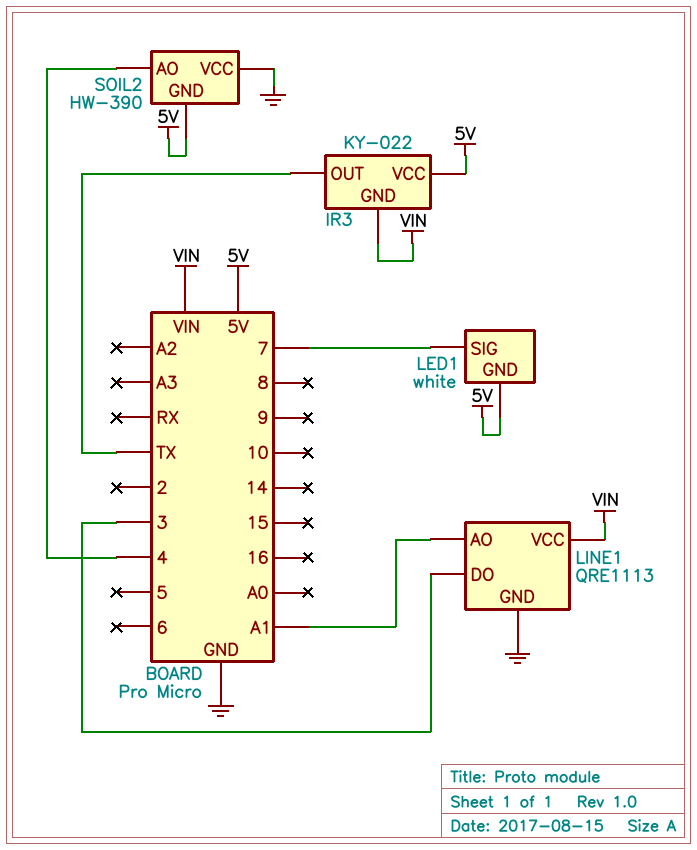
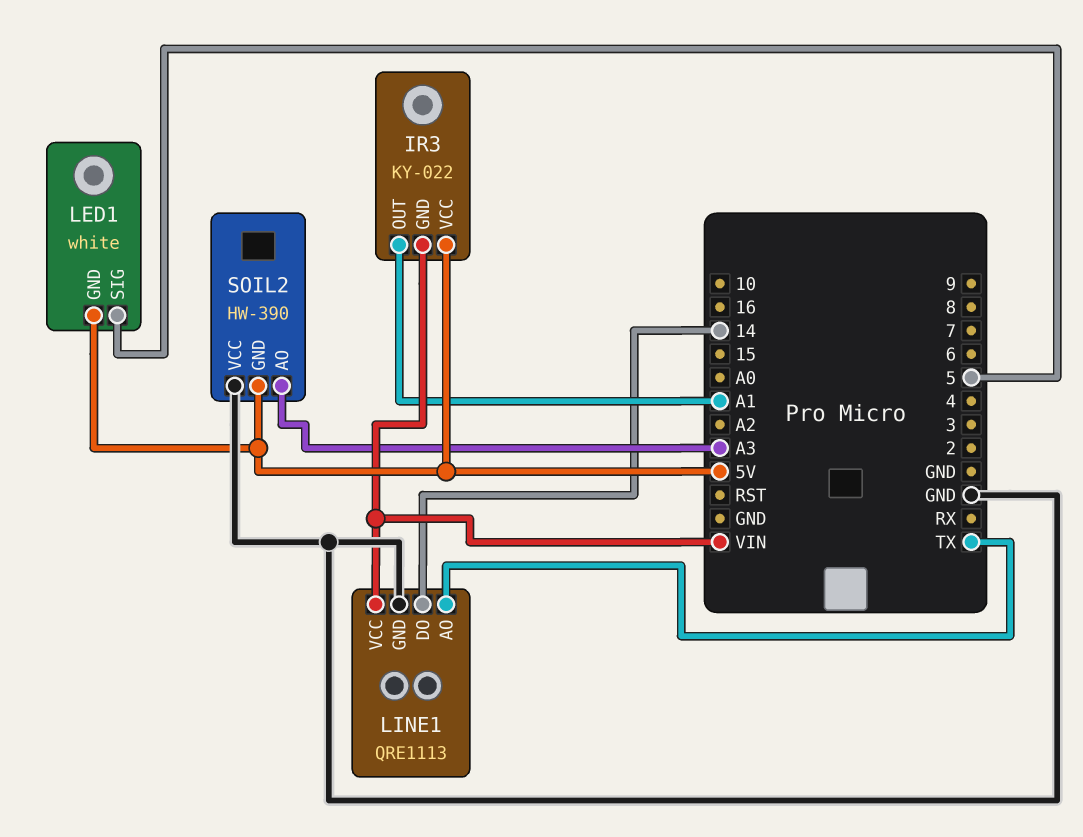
IR3 pin OUT: TX -> A1
LED1 pin SIG: 7 -> 5
LINE1 pin AO: A1 -> TX
LINE1 pin DO: 3 -> 14
SOIL2 pin AO: 4 -> A3

